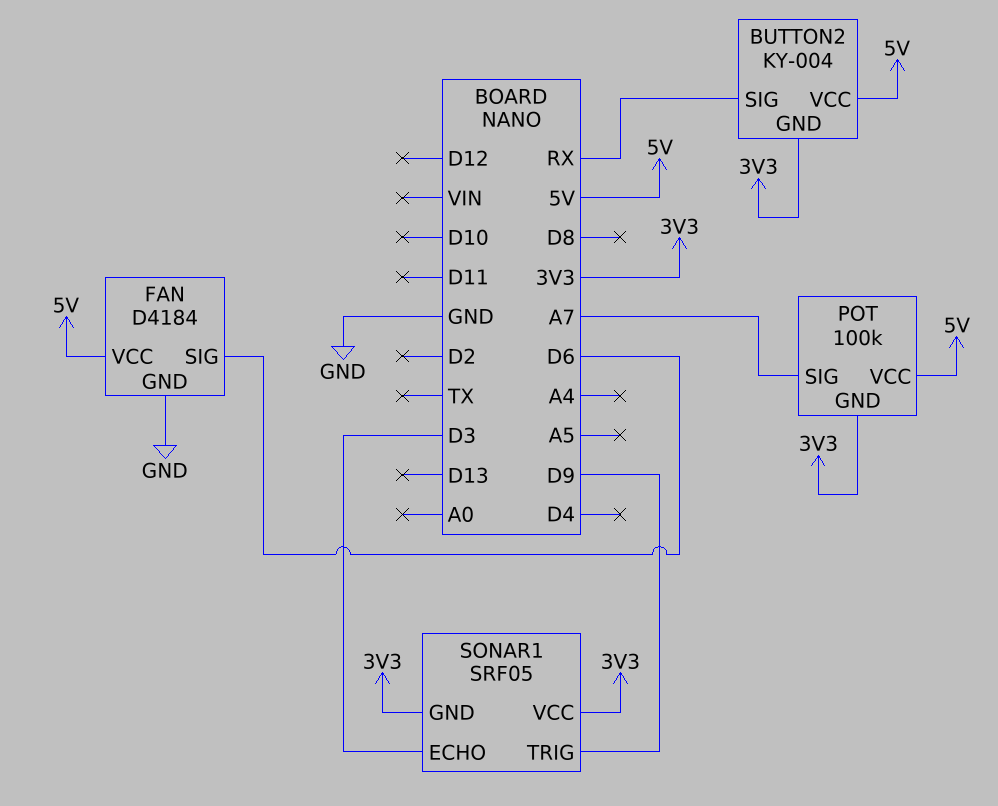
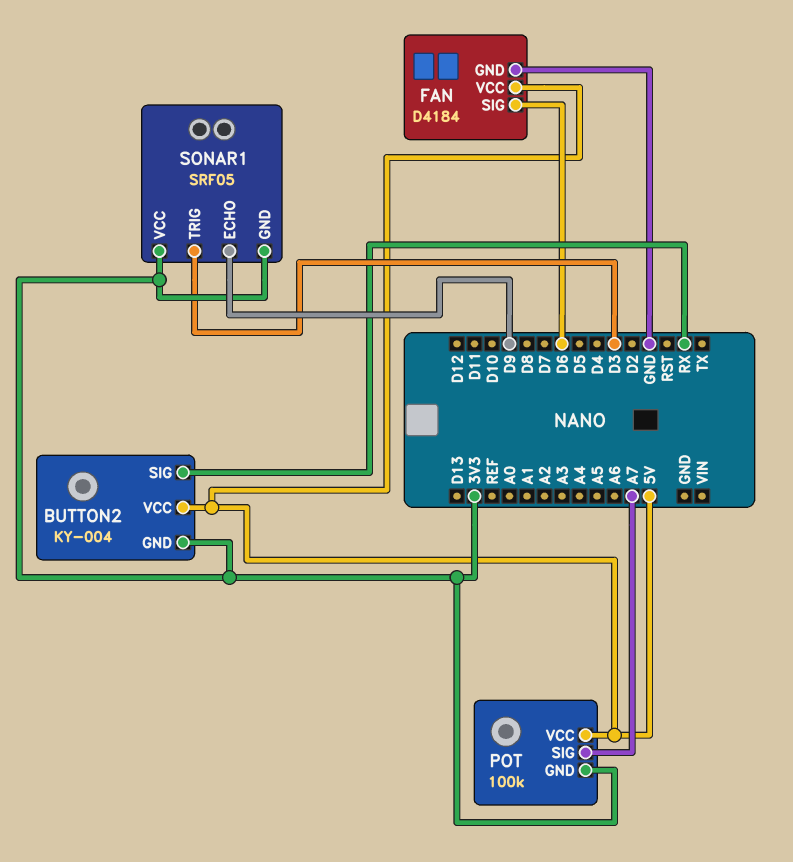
SONAR1 pin ECHO: D3 -> D9
SONAR1 pin TRIG: D9 -> D3

